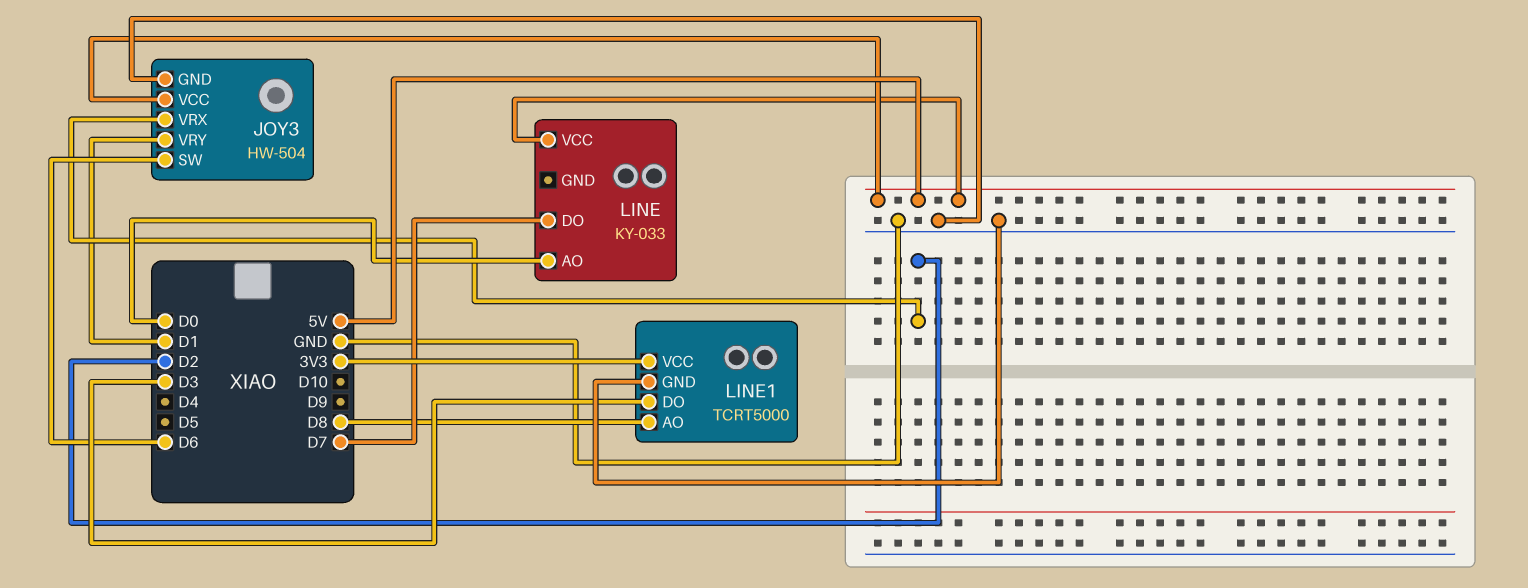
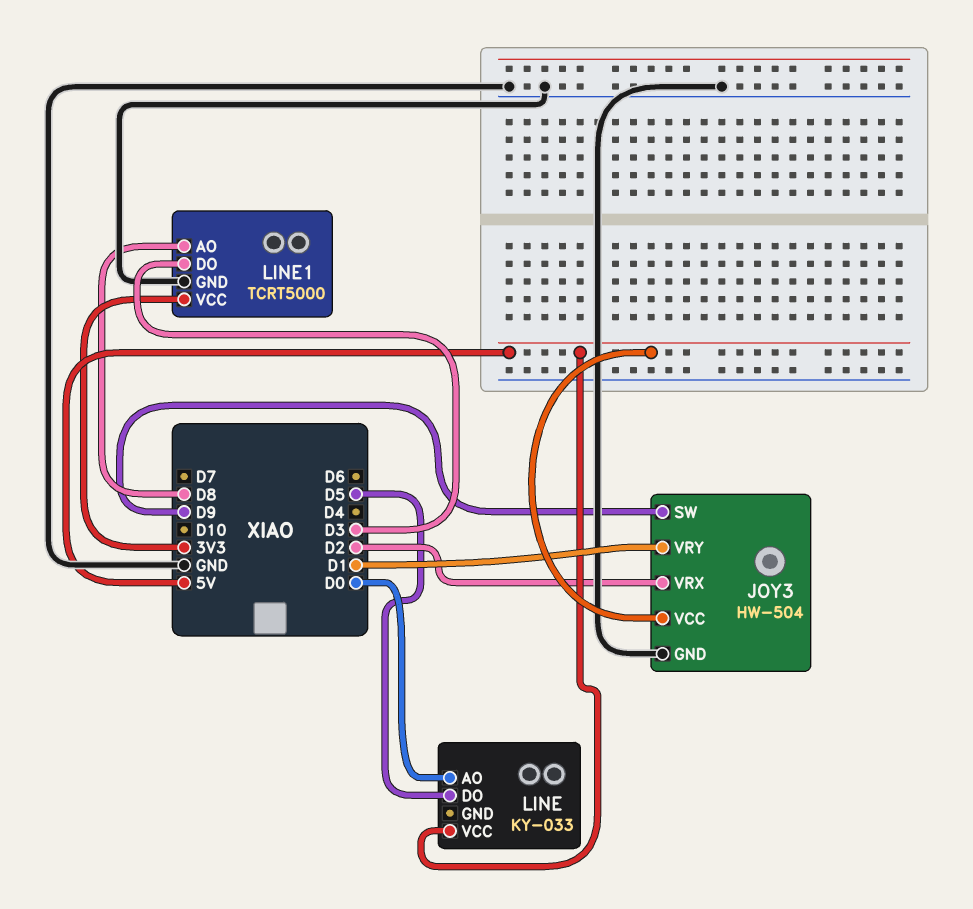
JOY3 pin SW: D6 -> D9
LINE pin DO: D7 -> D5

